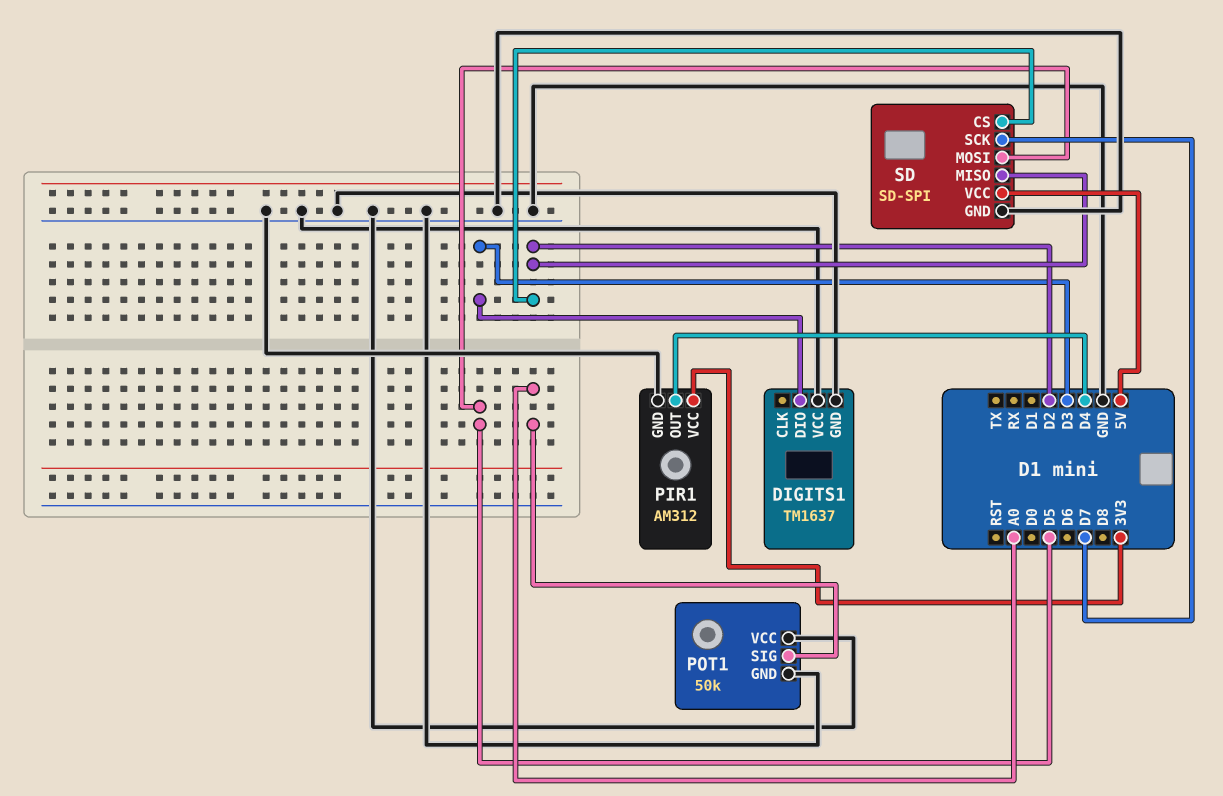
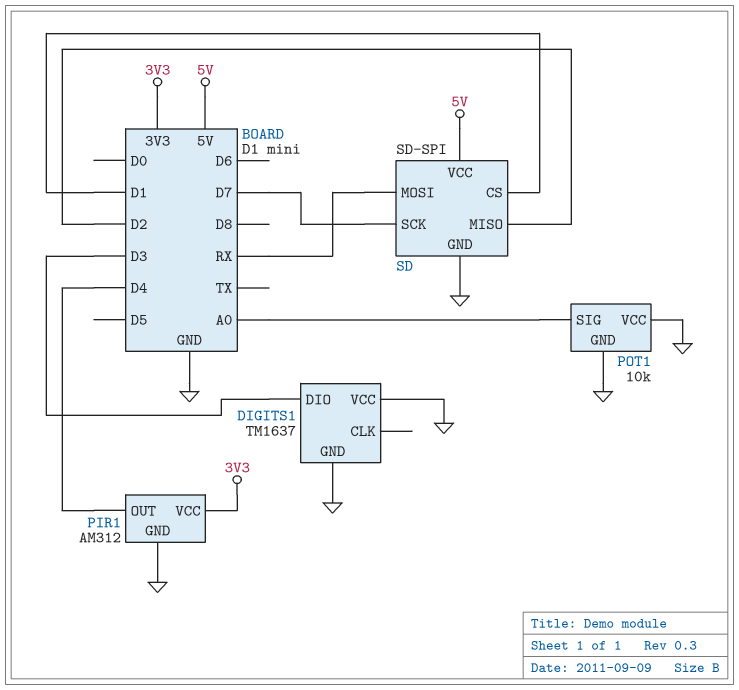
POT1: 50k -> 10k
SD pin CS: D2 -> D1
SD pin MOSI: D5 -> RX

